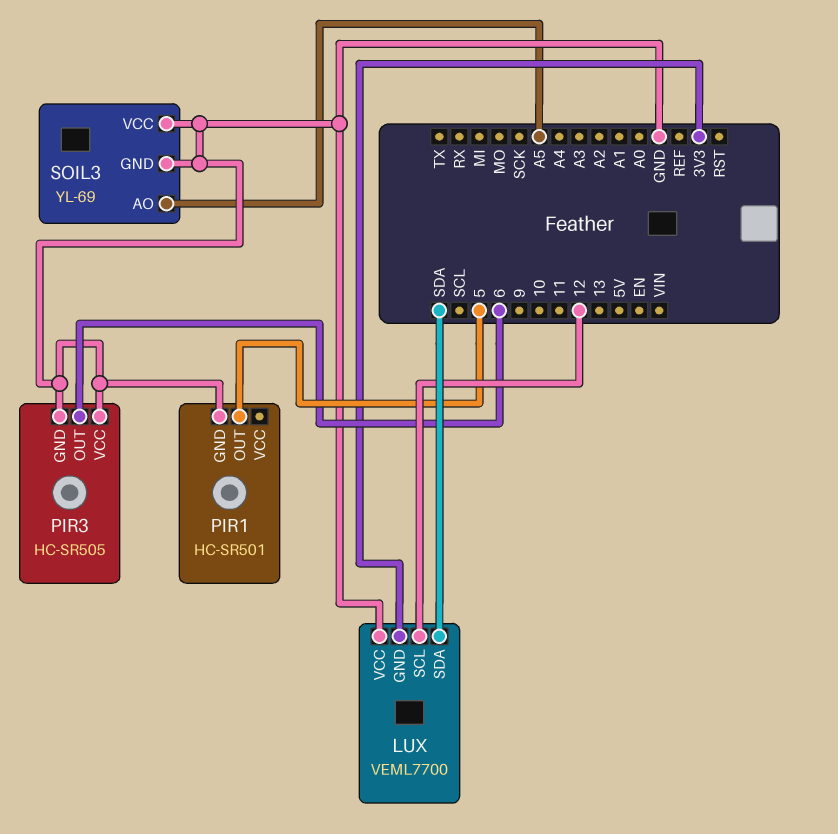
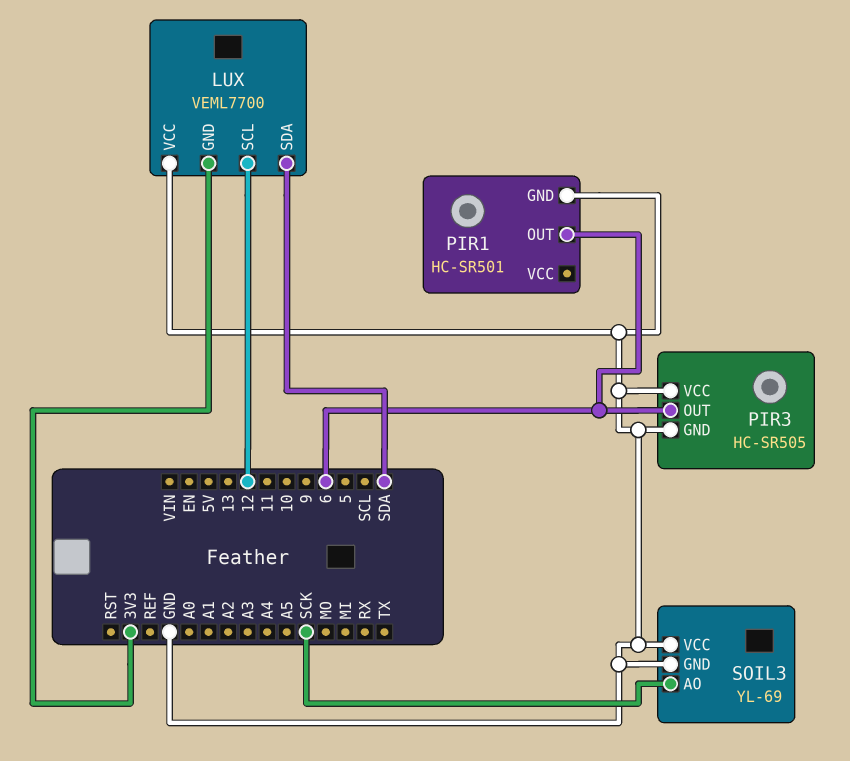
PIR1 pin OUT: 5 -> 6
SOIL3 pin AO: A5 -> SCK

